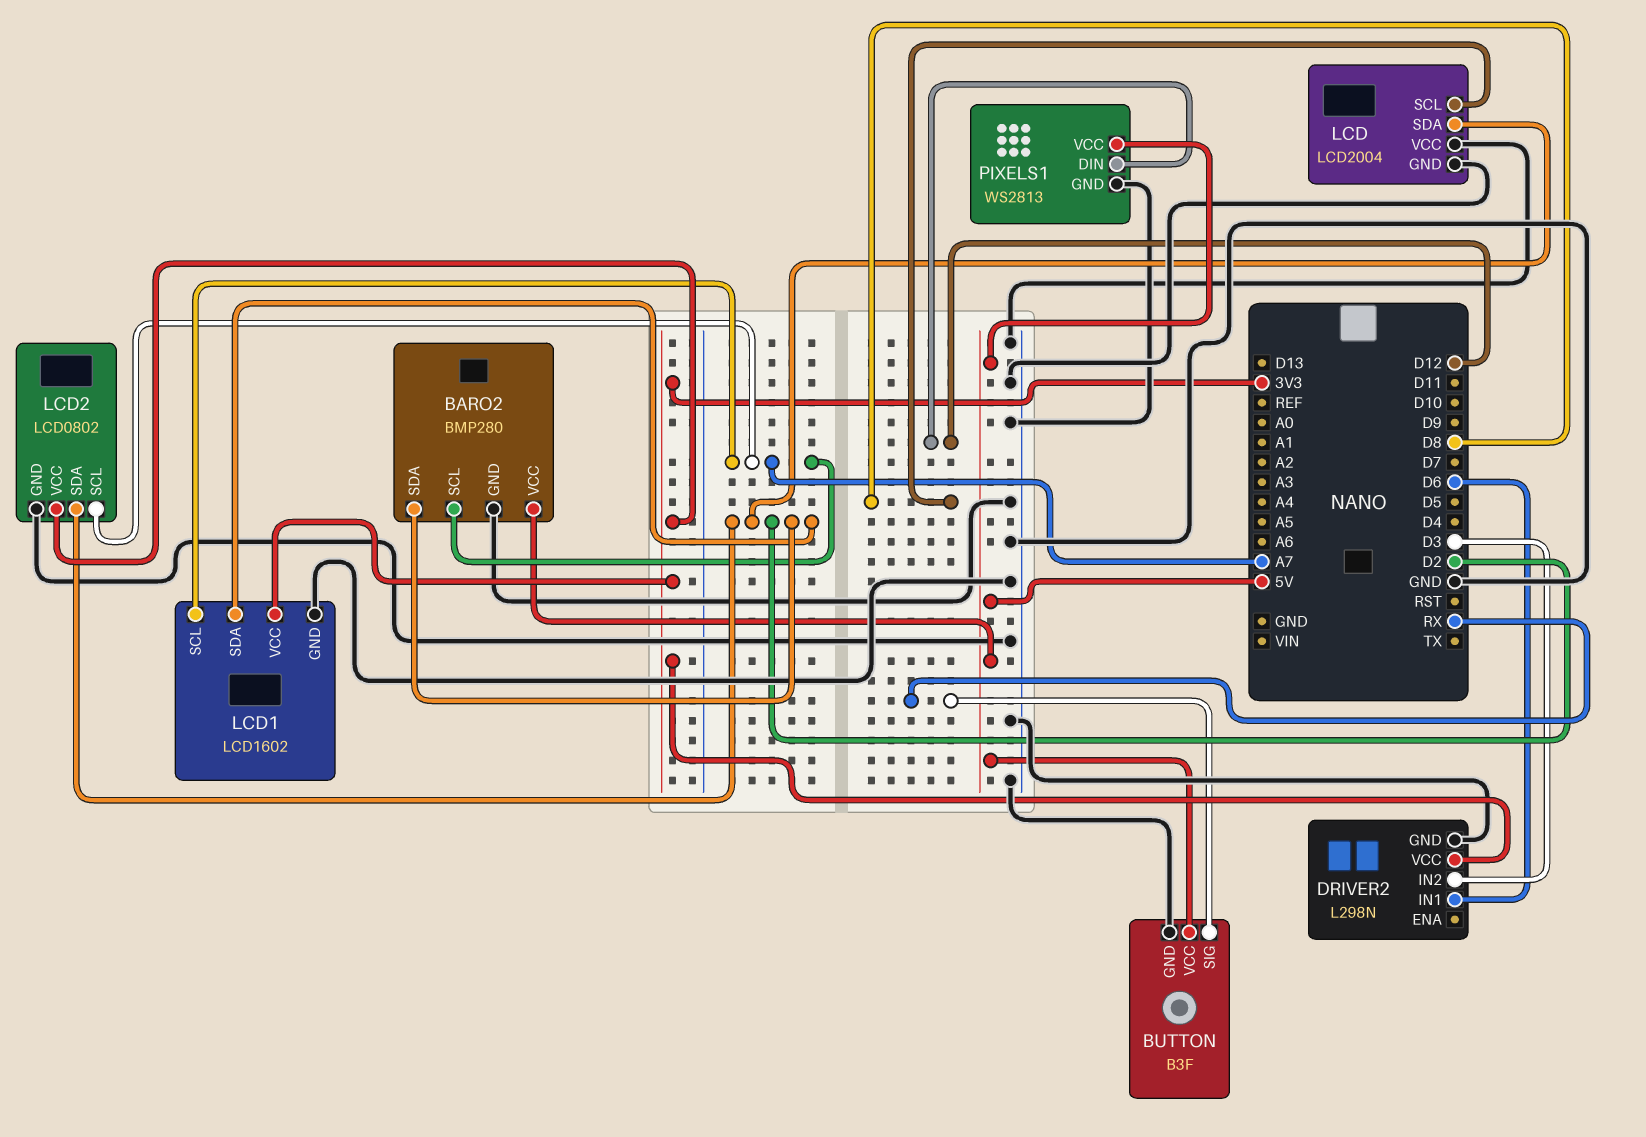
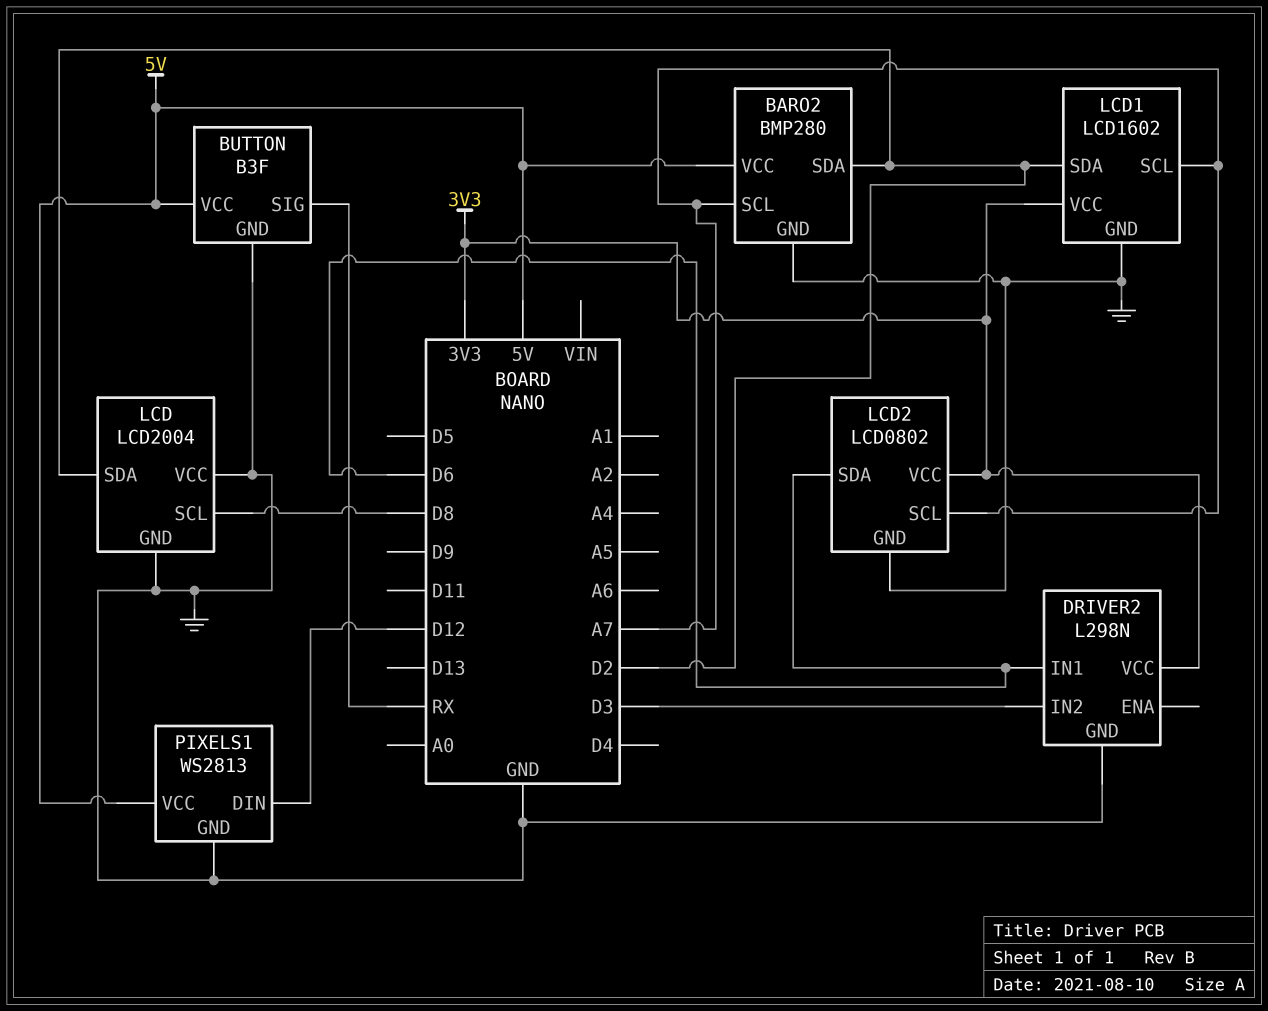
LCD2 pin SDA: D2 -> D6

